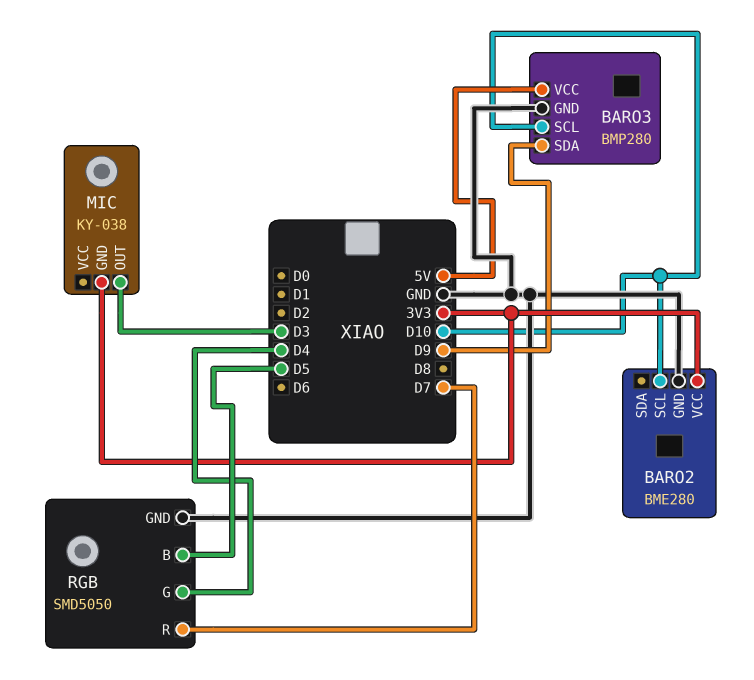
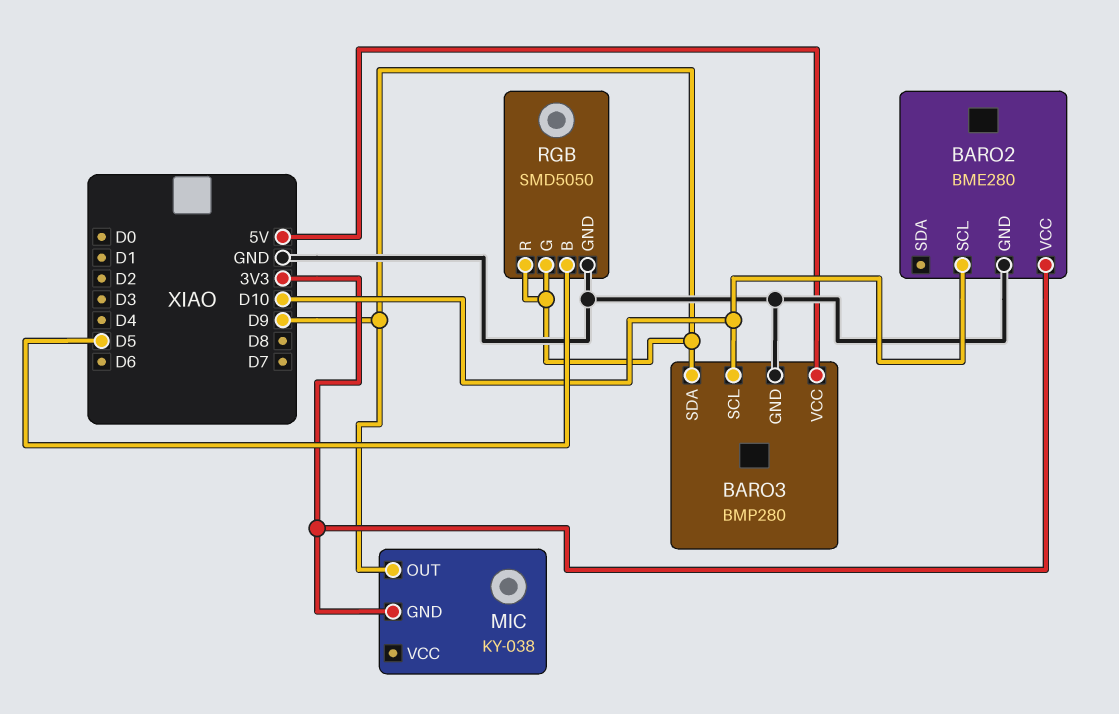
MIC pin OUT: D3 -> D9
RGB pin G: D4 -> D9
RGB pin R: D7 -> D9

